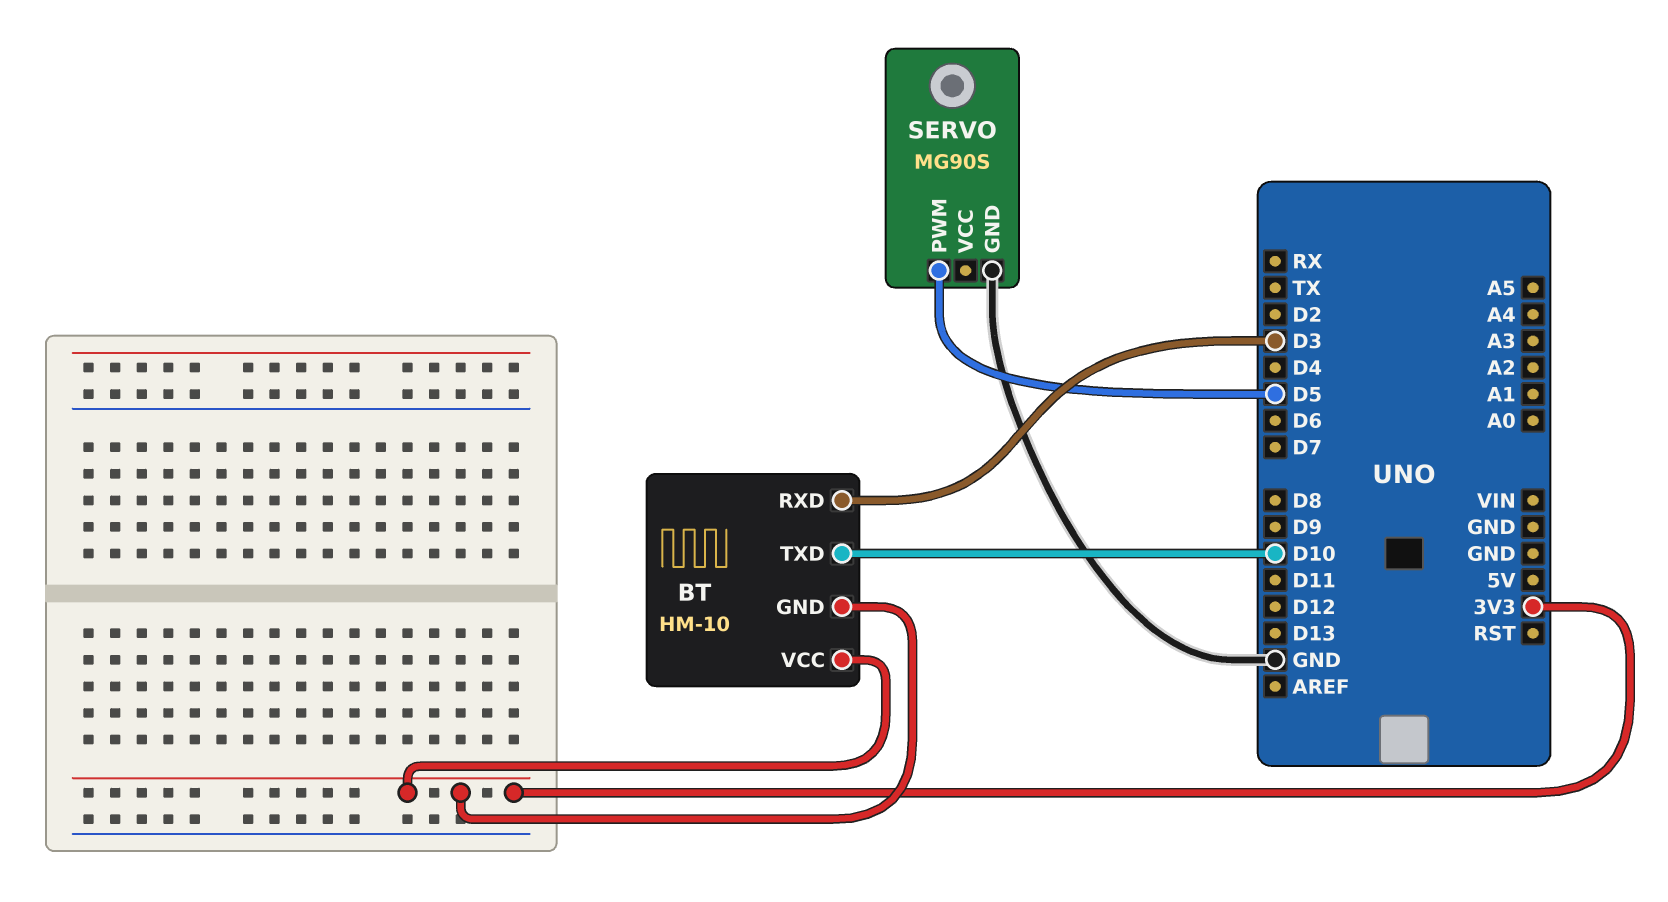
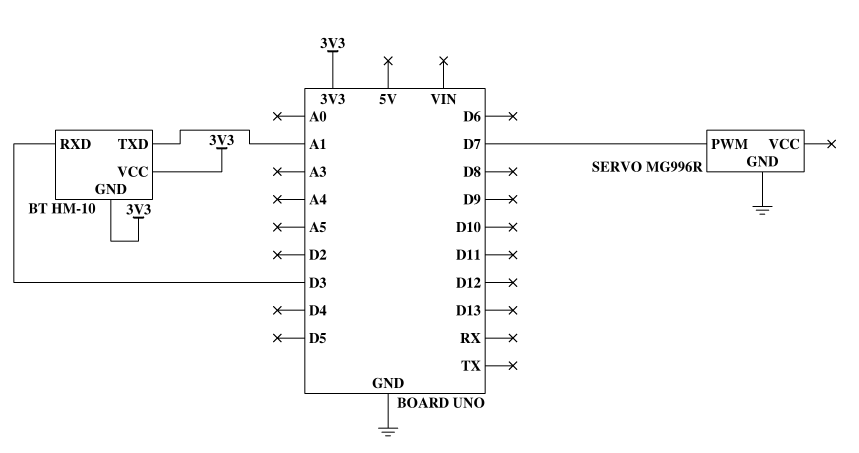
BT pin TXD: D10 -> A1
SERVO: MG90S -> MG996R
SERVO pin PWM: D5 -> D7

